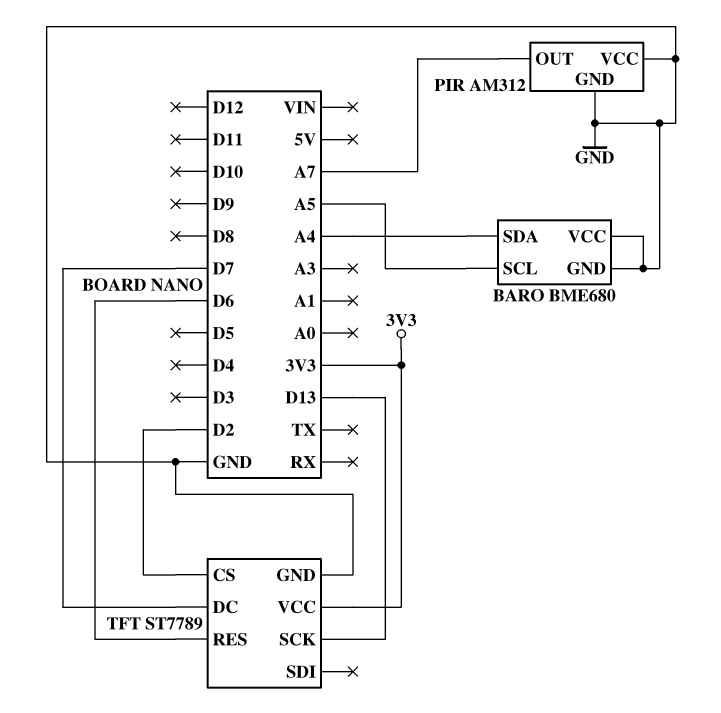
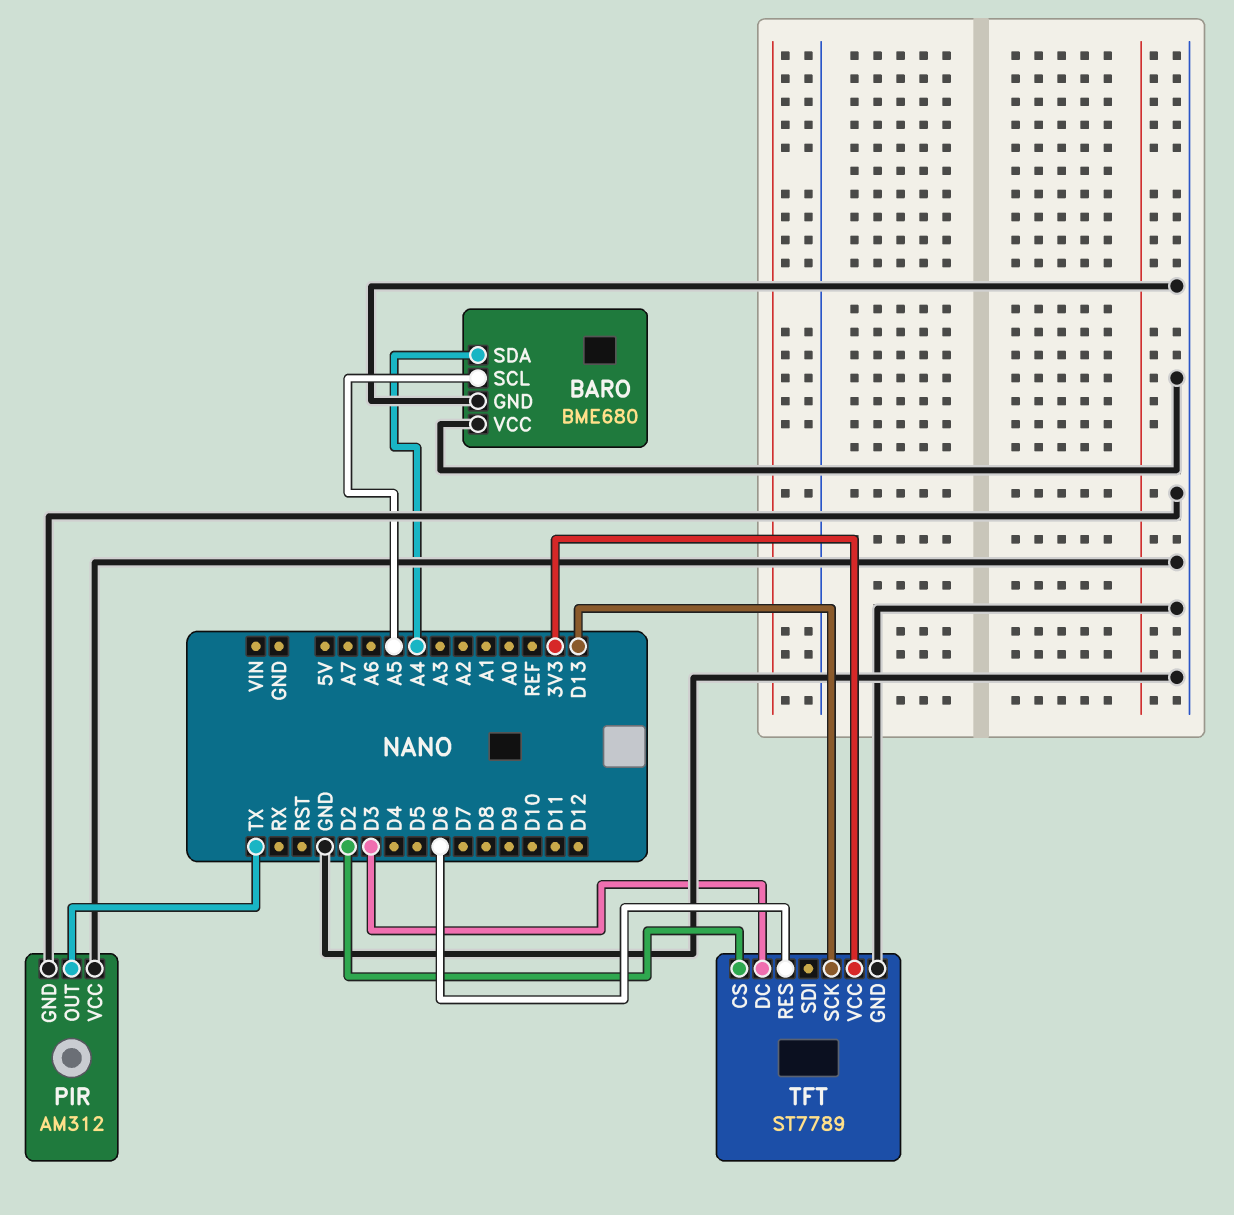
PIR pin OUT: A7 -> TX
TFT pin DC: D7 -> D3

